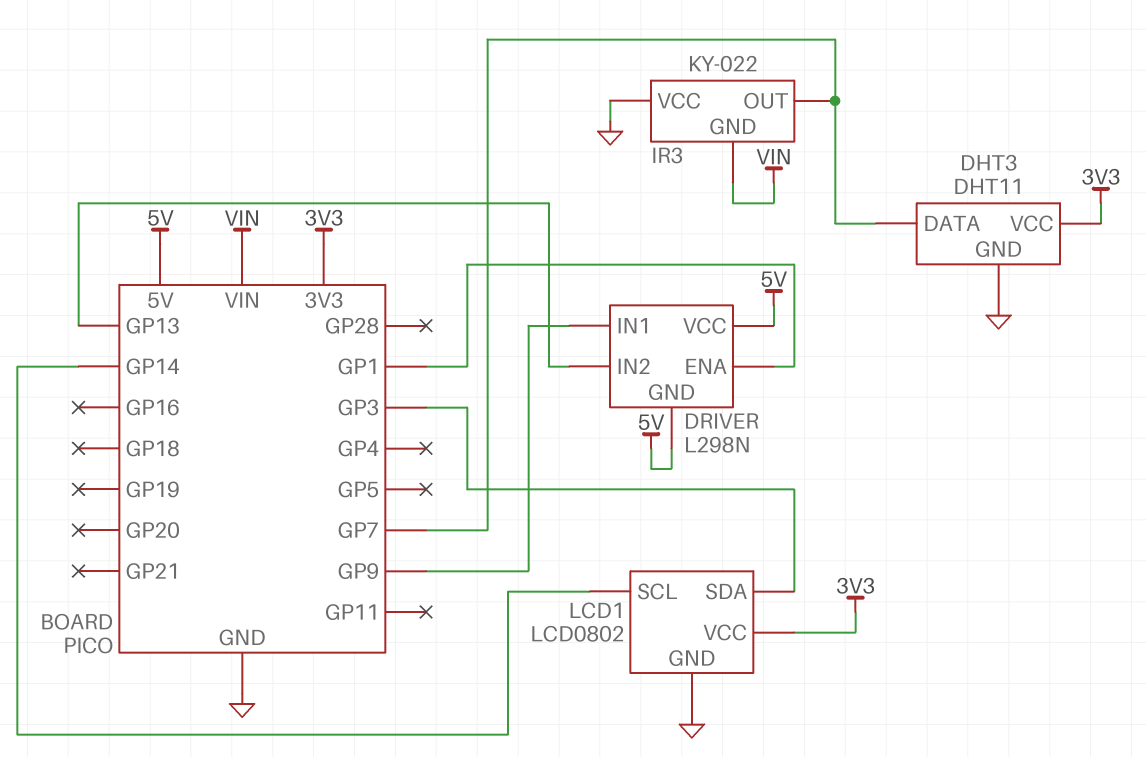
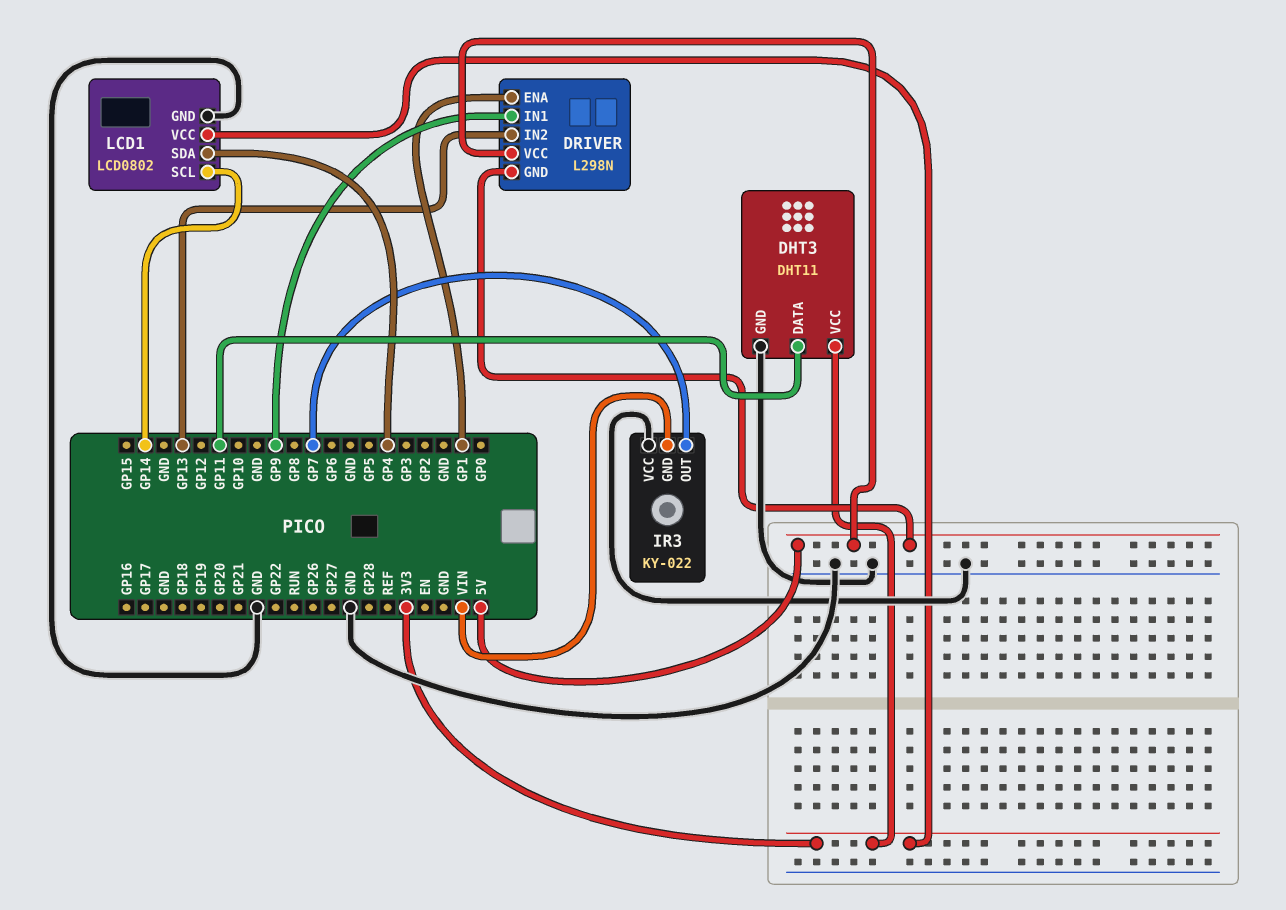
DHT3 pin DATA: GP7 -> GP11
LCD1 pin SDA: GP3 -> GP4

